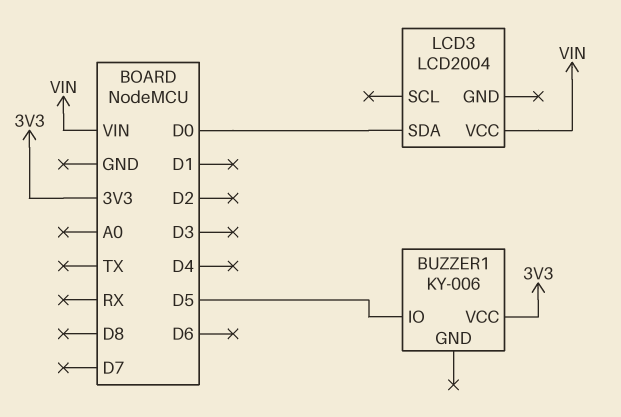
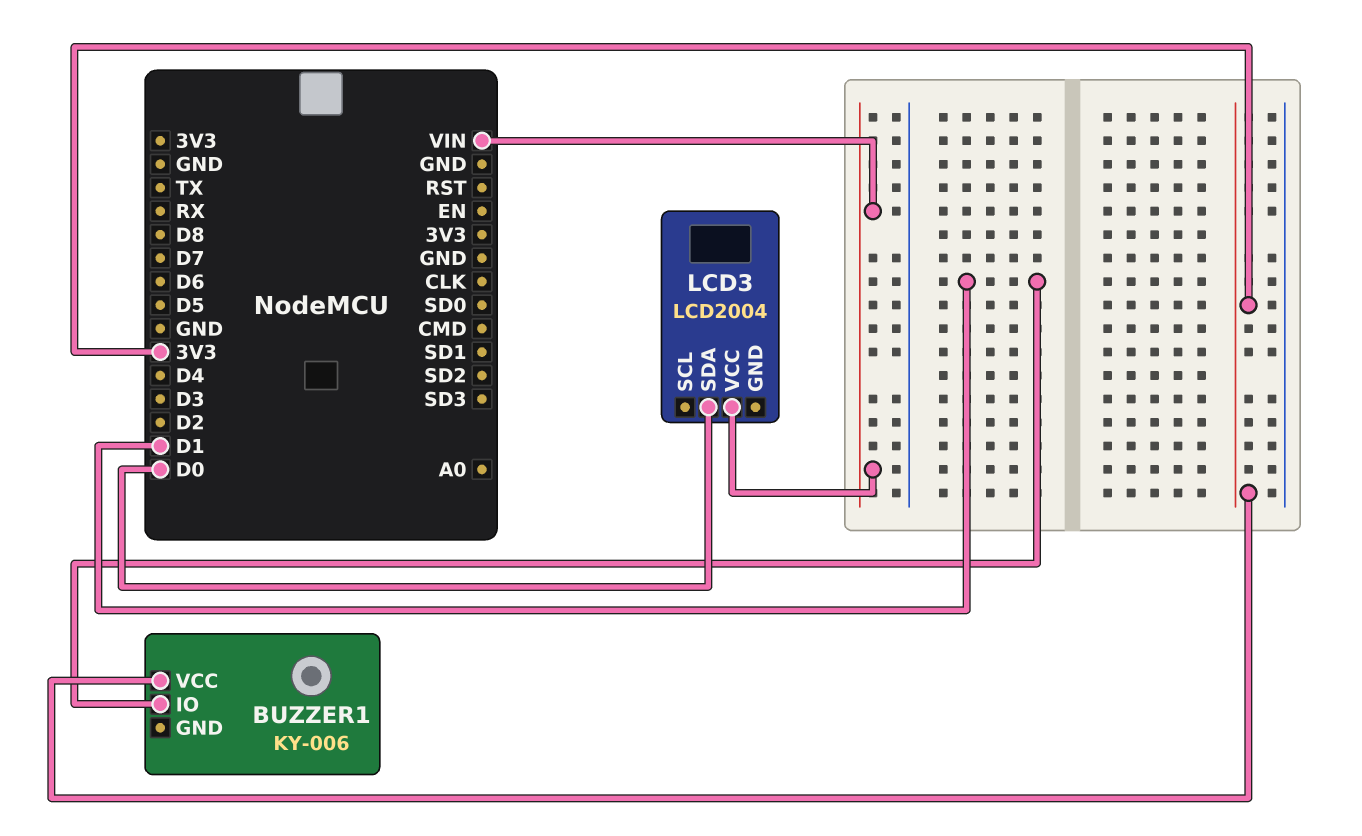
BUZZER1 pin IO: D5 -> D1

